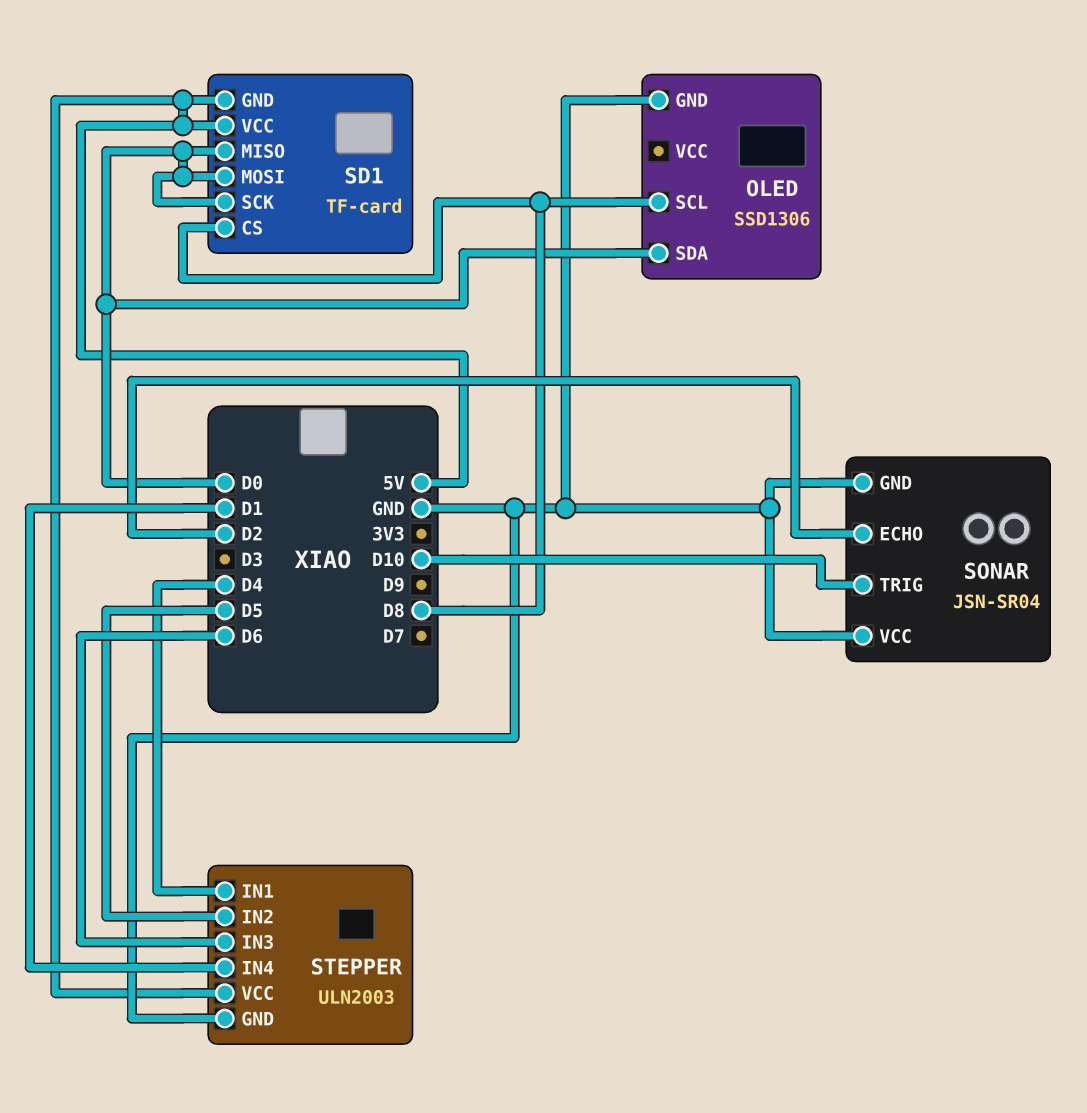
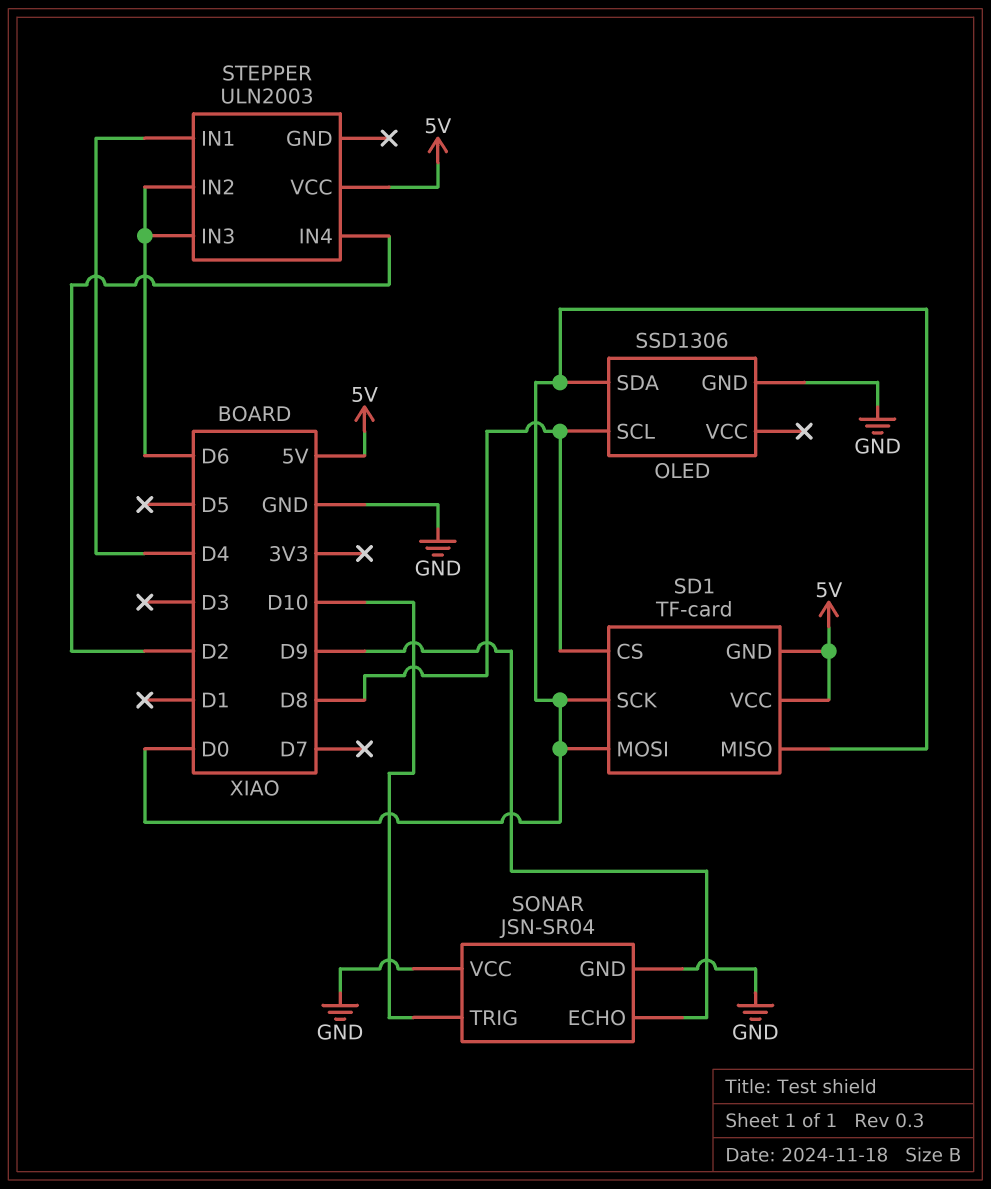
SONAR pin ECHO: D2 -> D9
STEPPER pin GND: GND -> none
STEPPER pin IN2: D5 -> D6
STEPPER pin IN4: D1 -> D2

